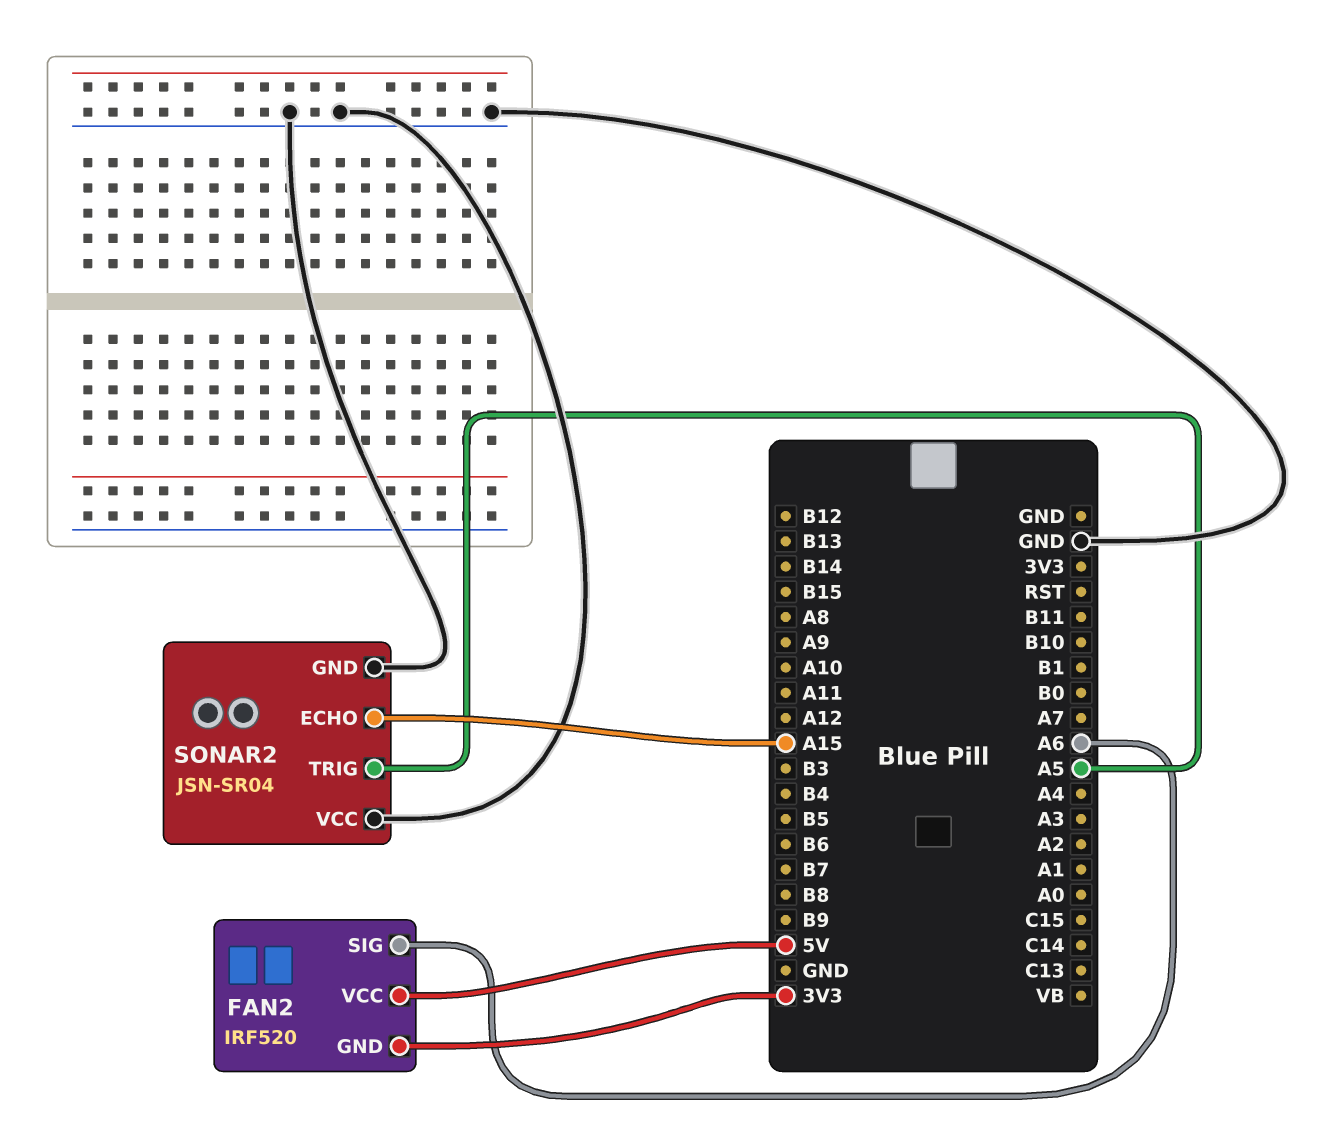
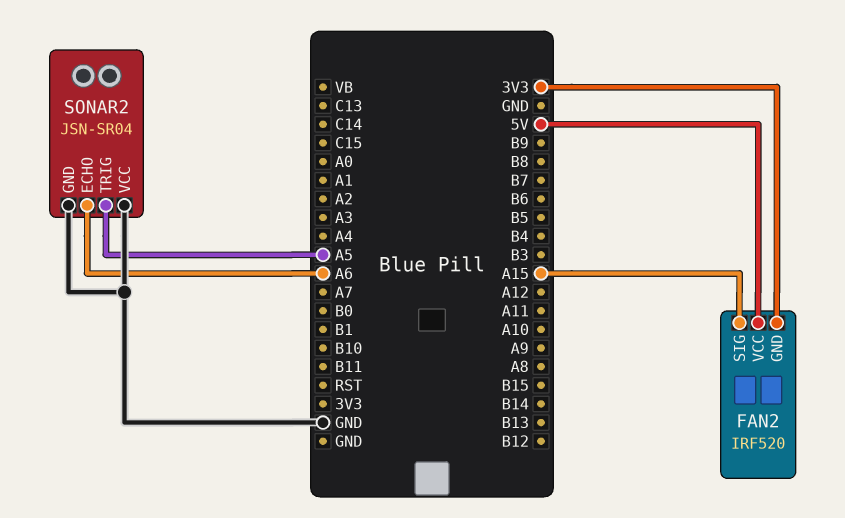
FAN2 pin SIG: A6 -> A15
SONAR2 pin ECHO: A15 -> A6

